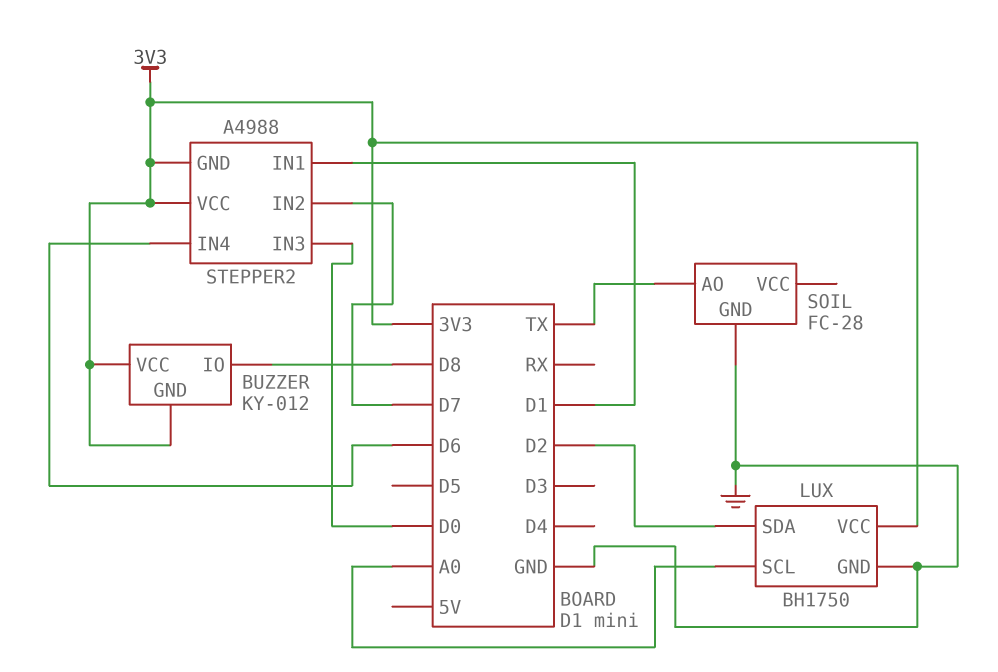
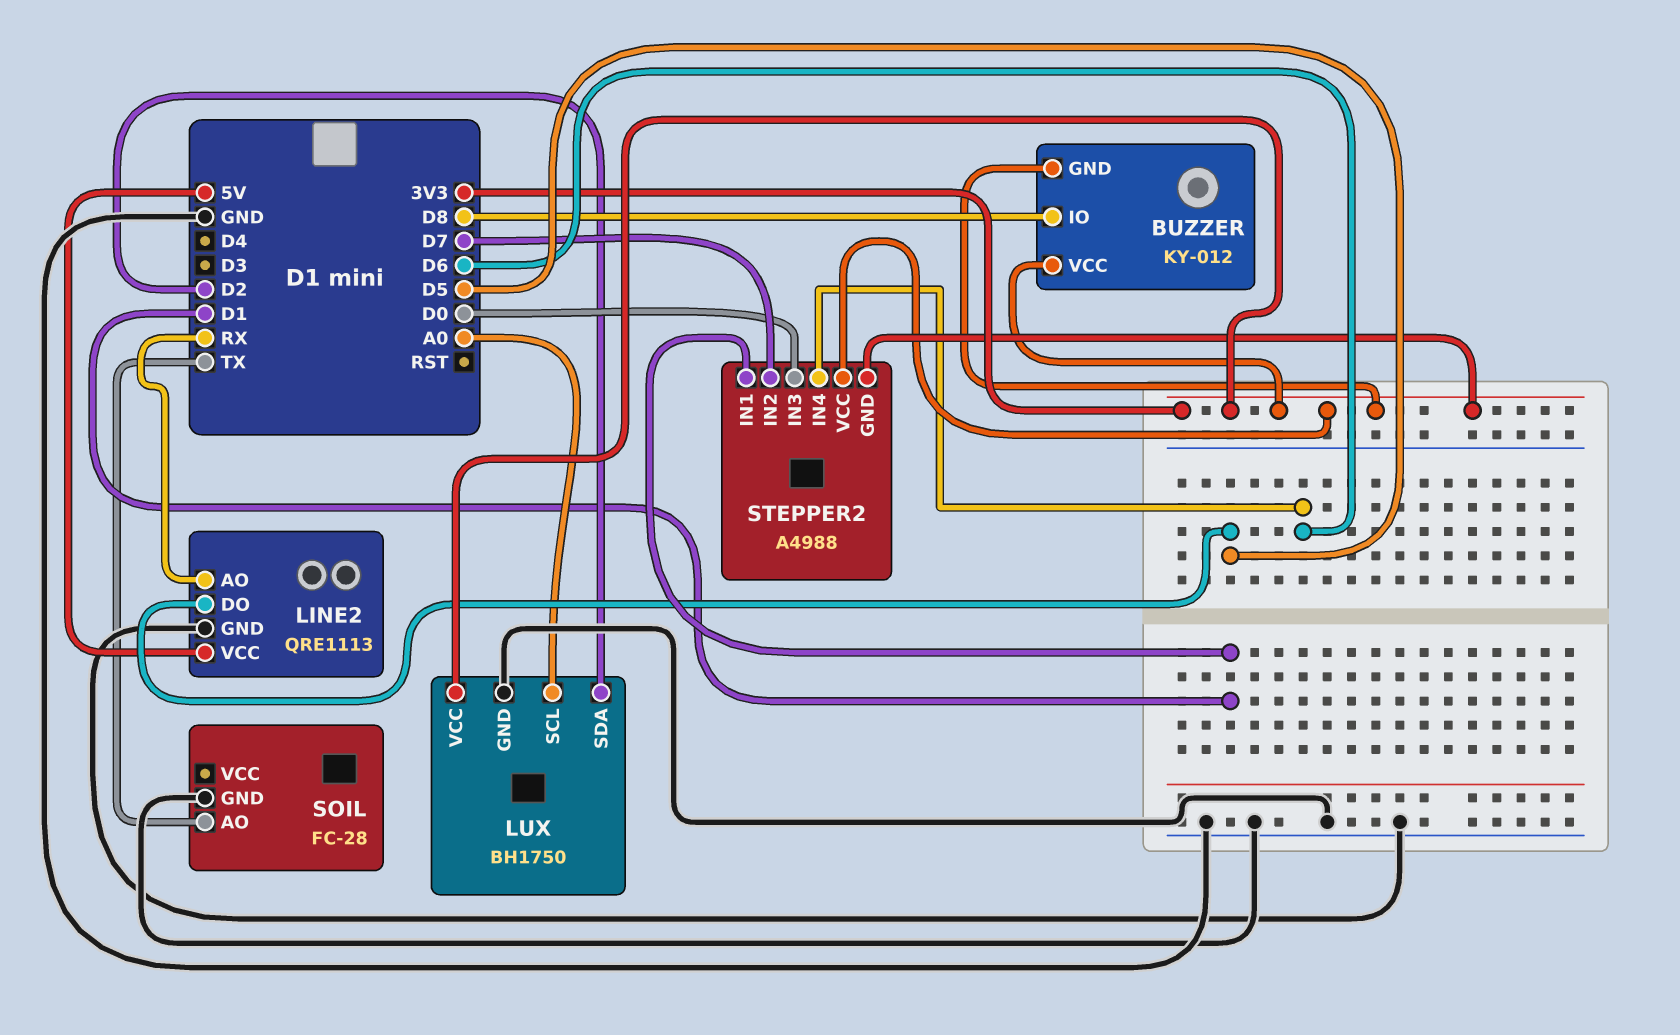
LINE2: none -> QRE1113
LINE2 pin AO: none -> RX
LINE2 pin DO: none -> D5
LINE2 pin GND: none -> GND
LINE2 pin VCC: none -> 5V

